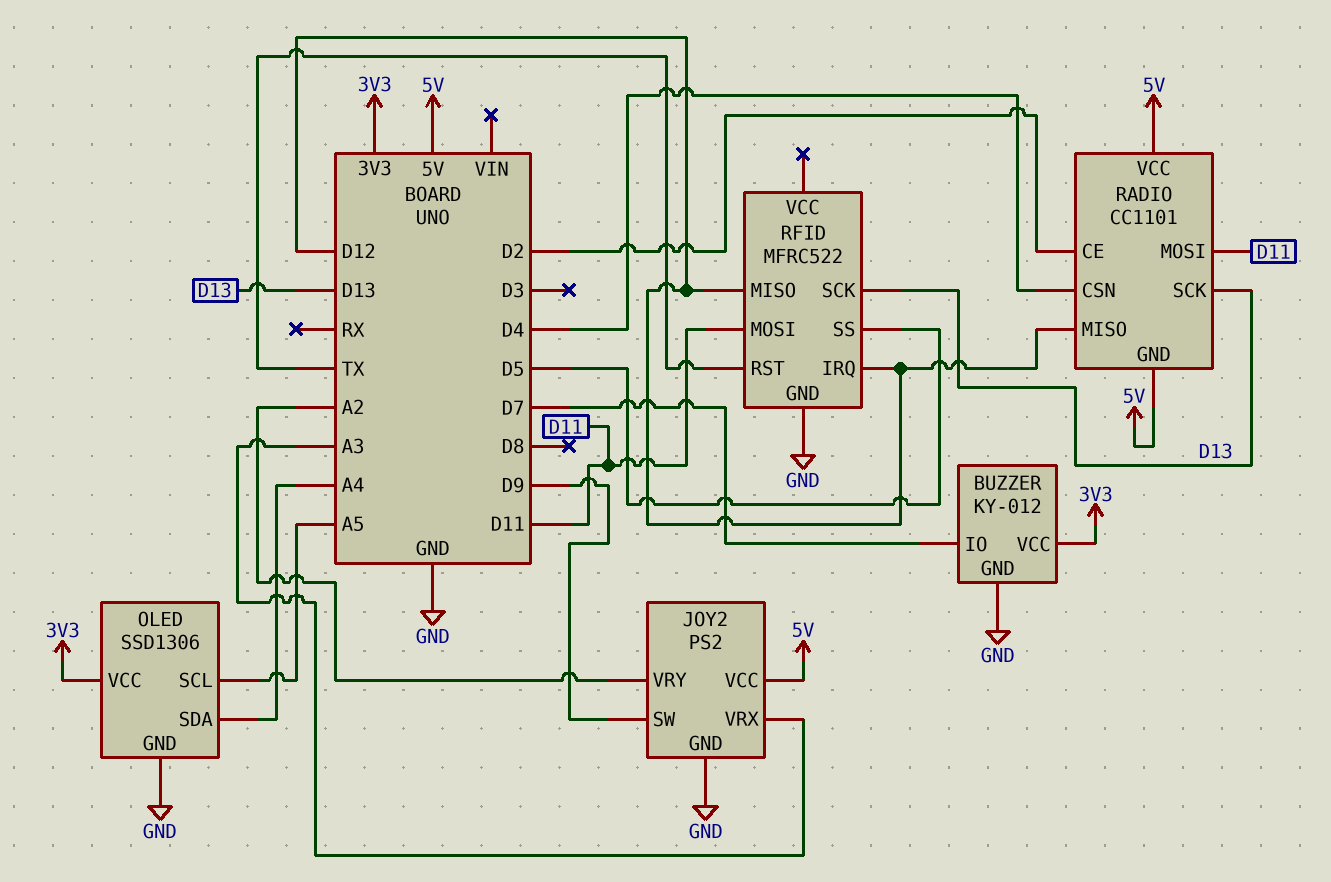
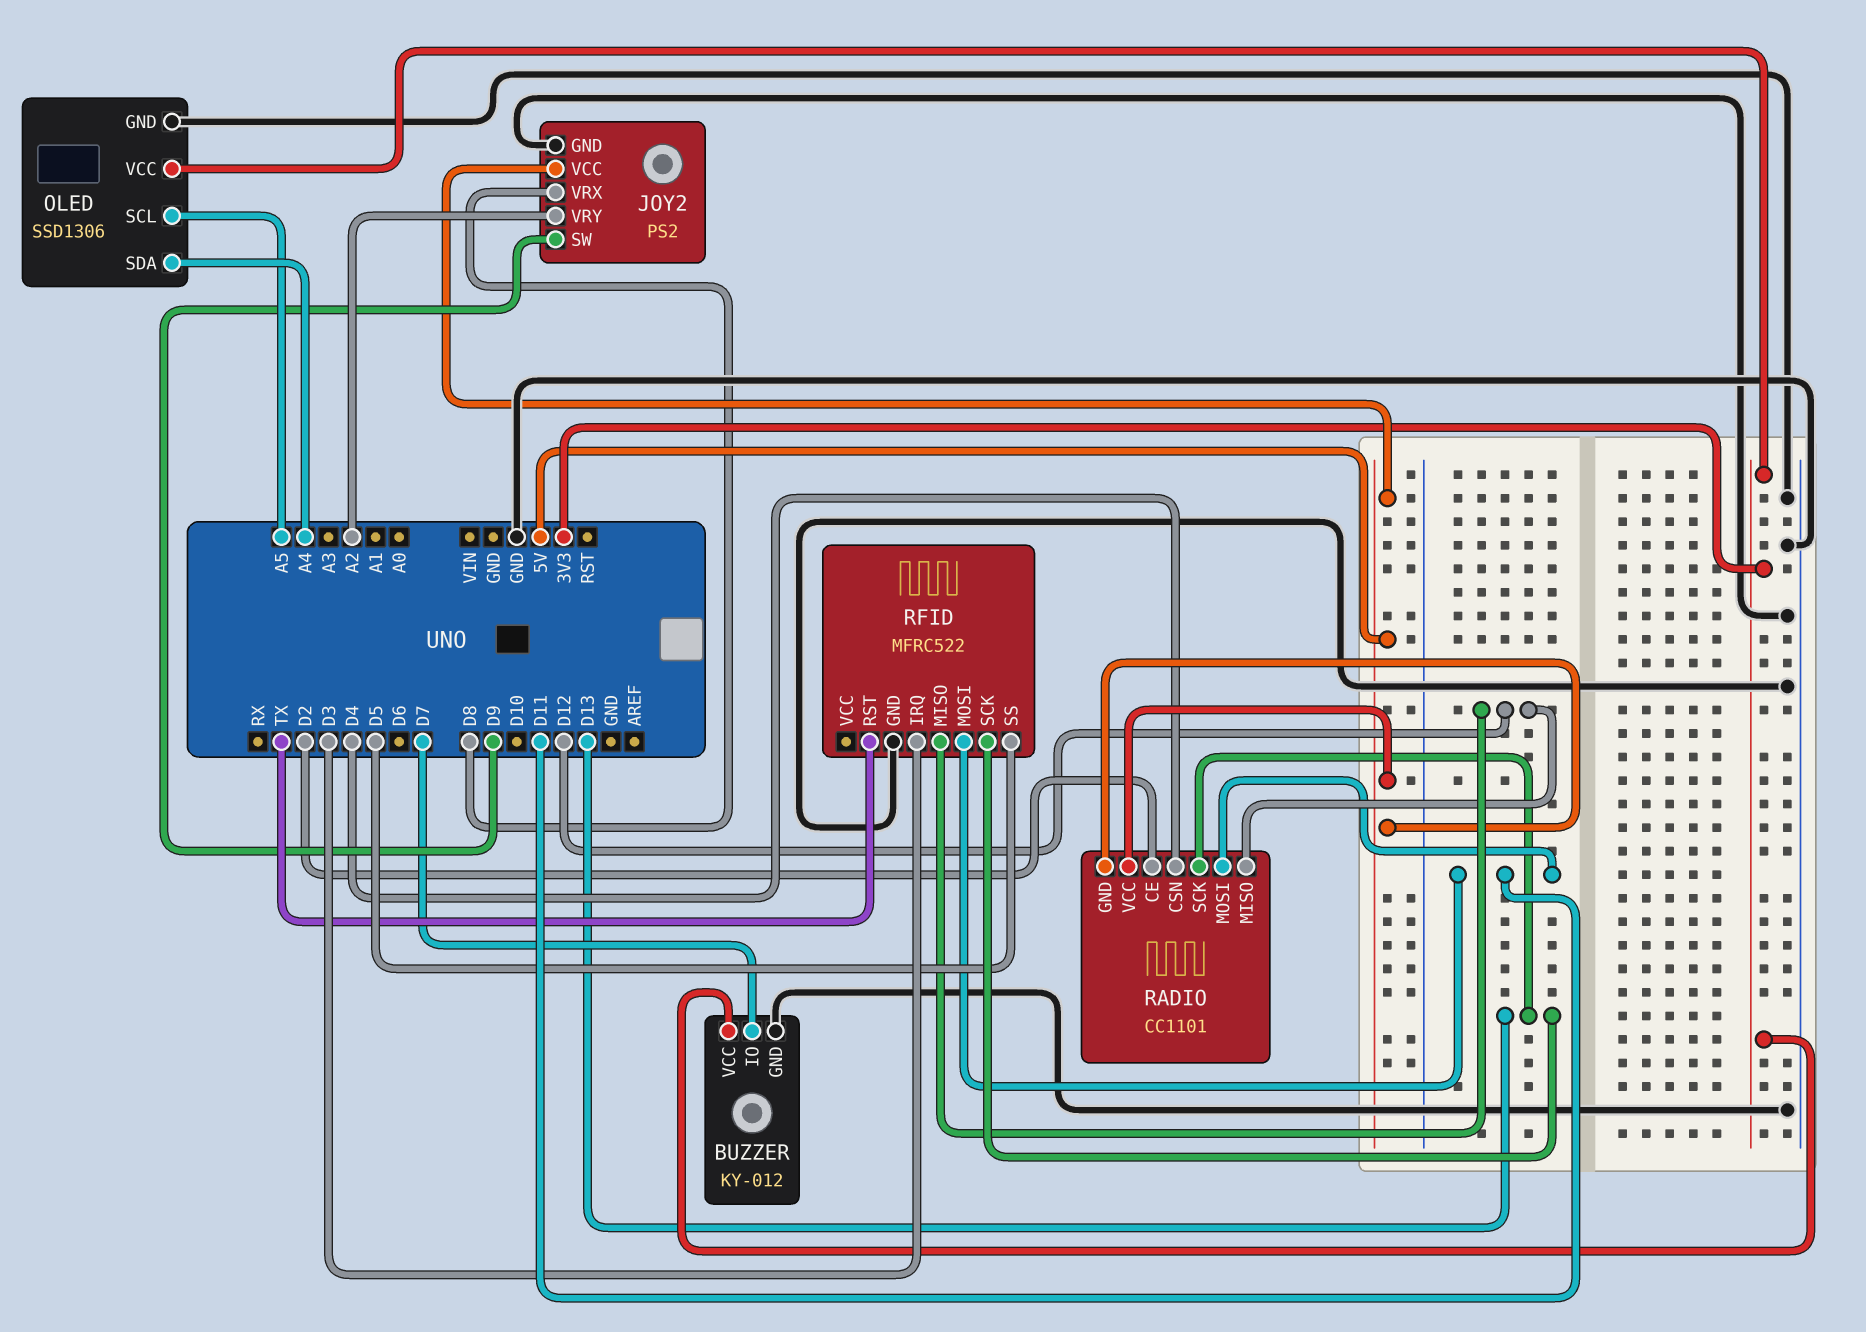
JOY2 pin VRX: A3 -> D8
RFID pin IRQ: D12 -> D3

